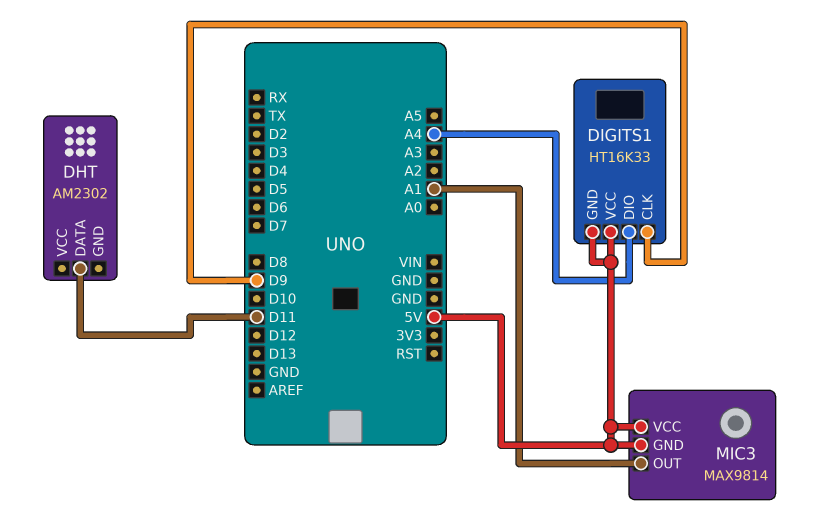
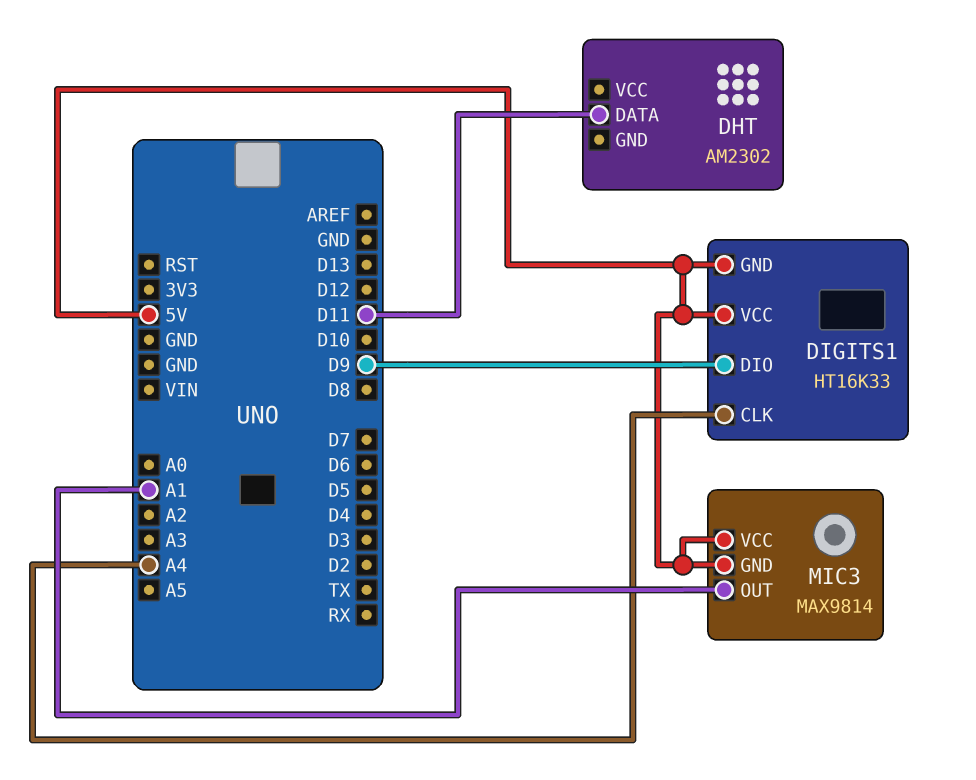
DIGITS1 pin CLK: D9 -> A4
DIGITS1 pin DIO: A4 -> D9

